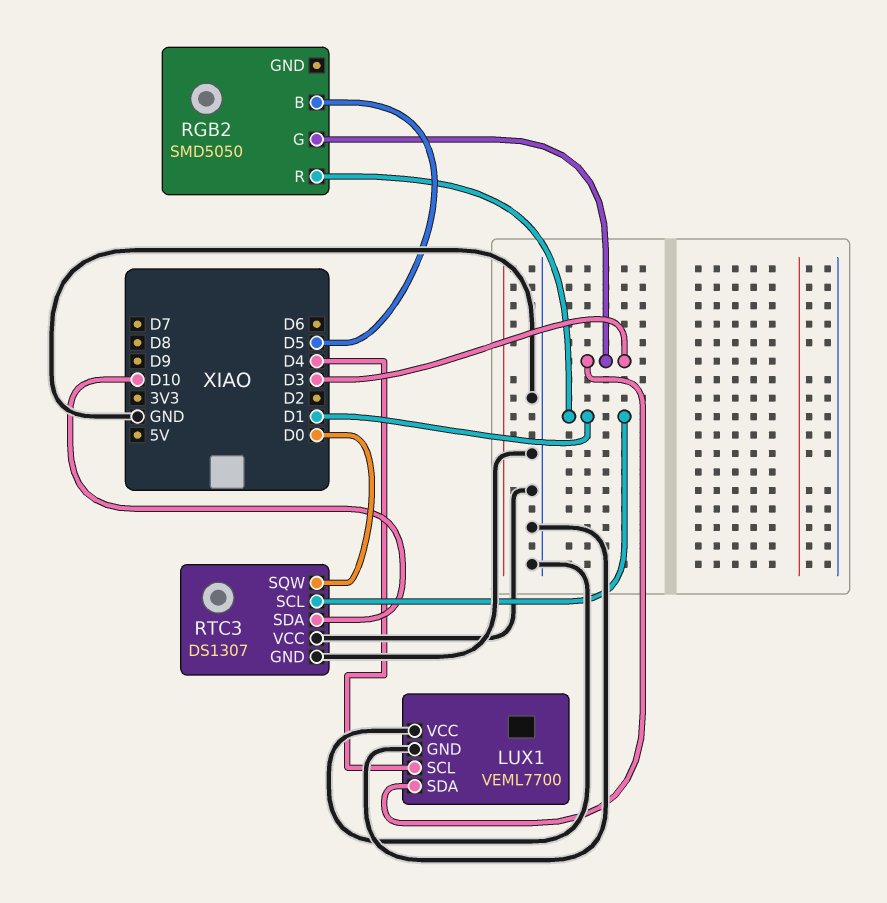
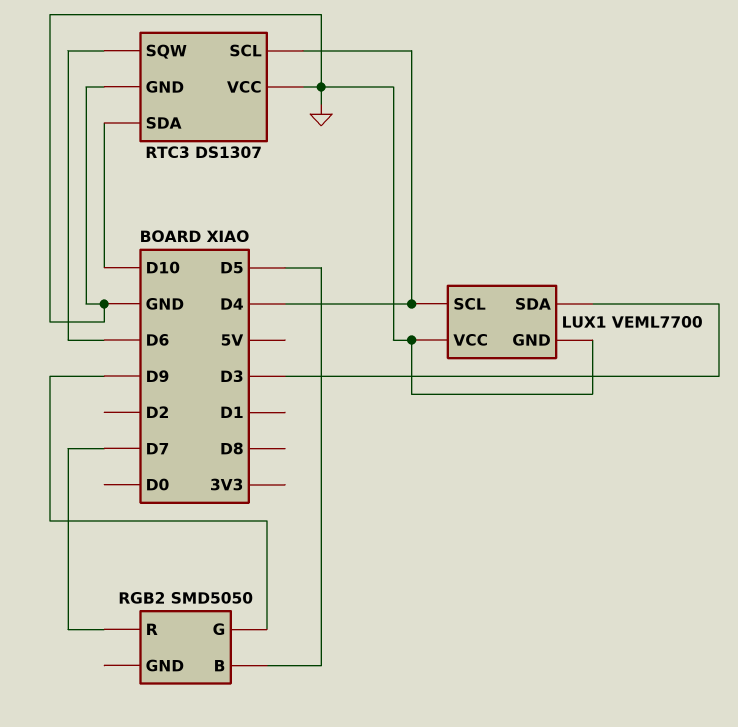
RGB2 pin G: D3 -> D9
RGB2 pin R: D1 -> D7
RTC3 pin SCL: D1 -> D4
RTC3 pin SQW: D0 -> D6

